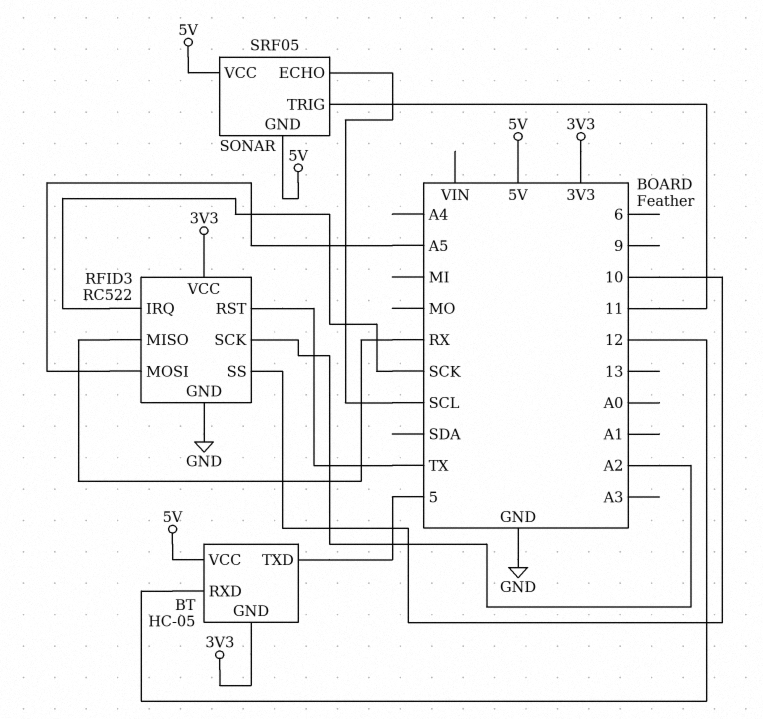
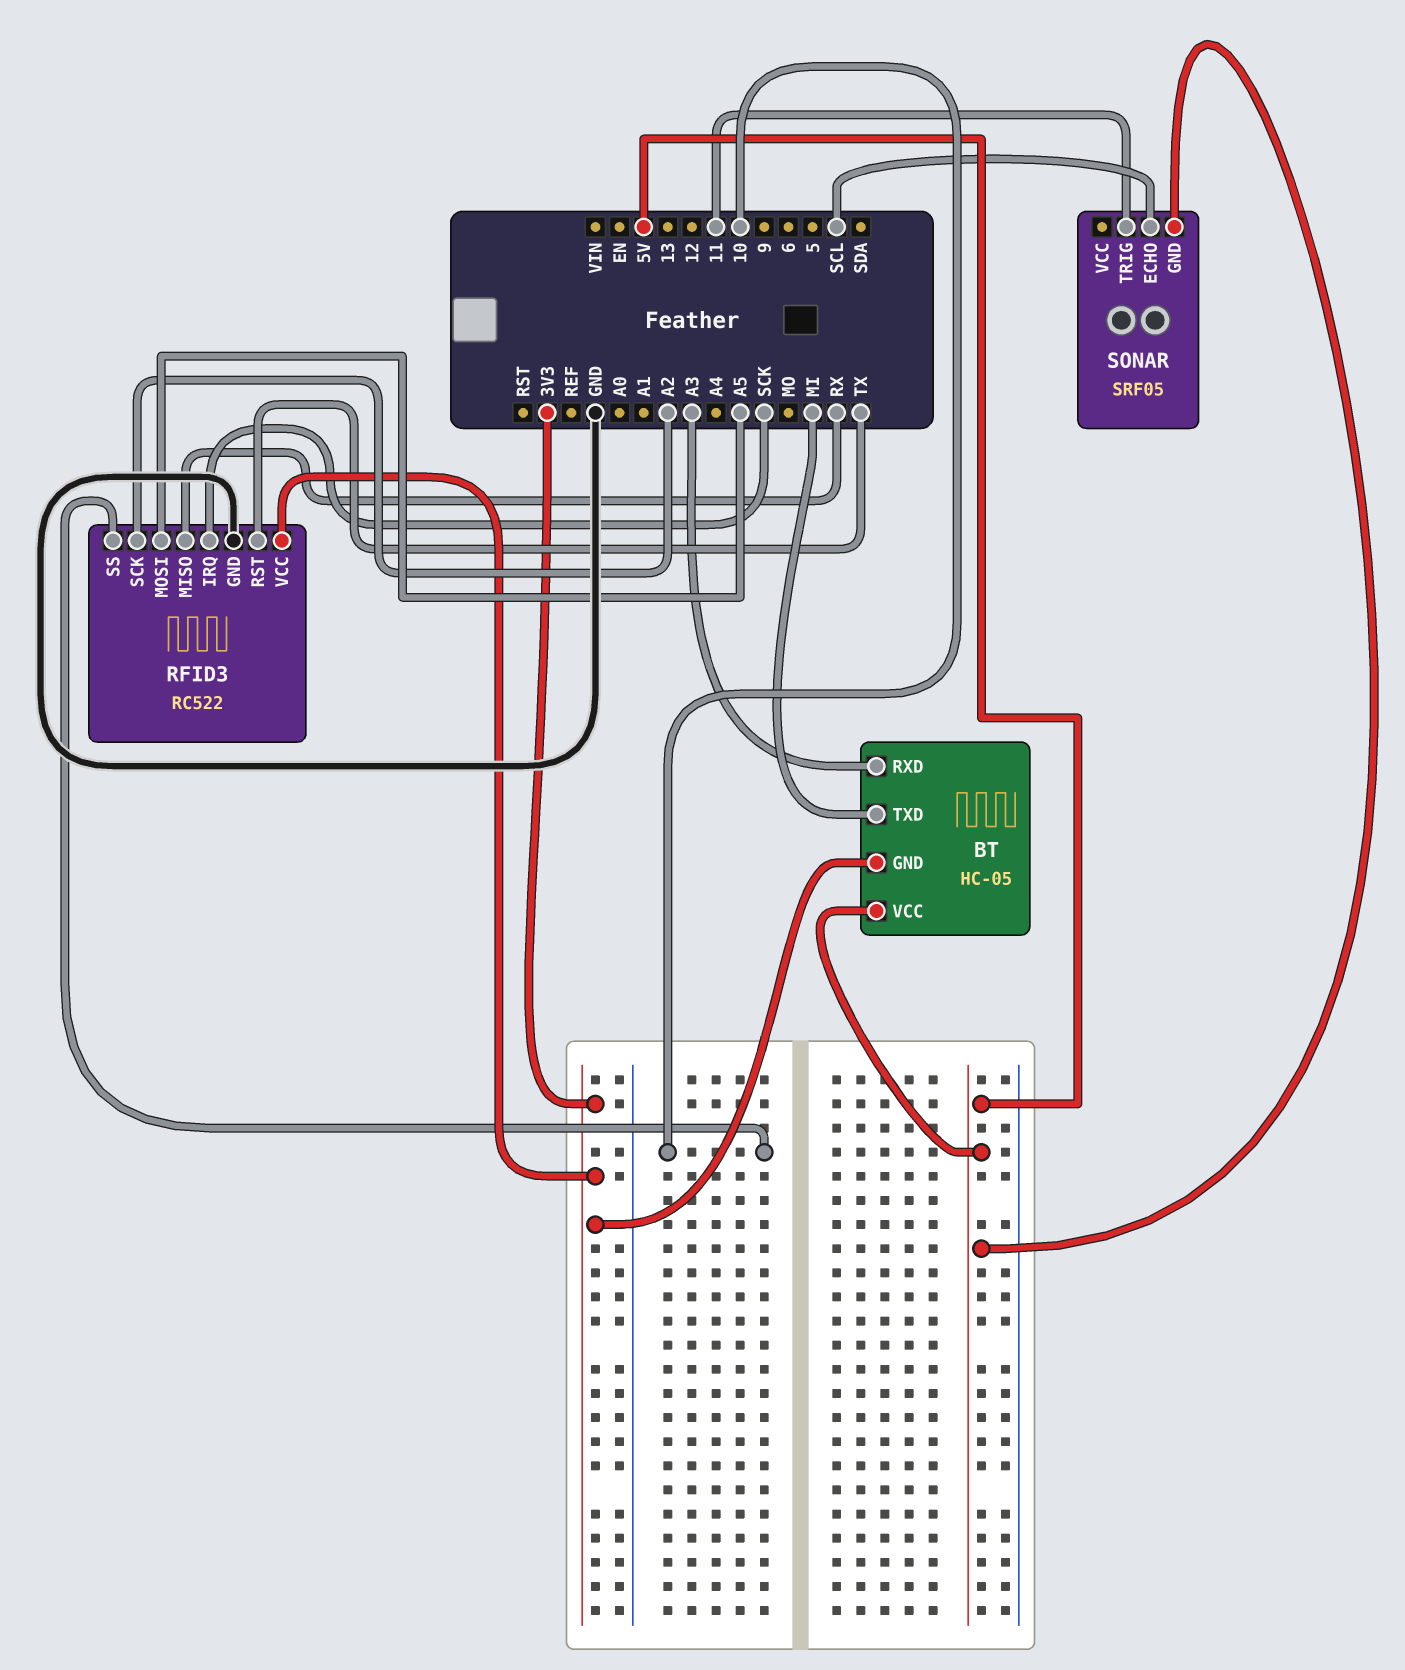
BT pin RXD: 12 -> A3
BT pin TXD: 5 -> MI
SONAR pin VCC: 5V -> none

